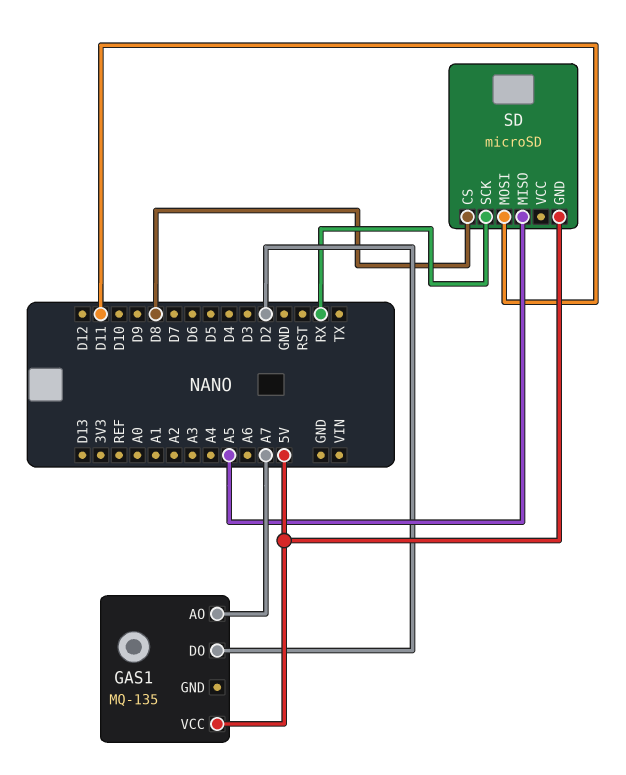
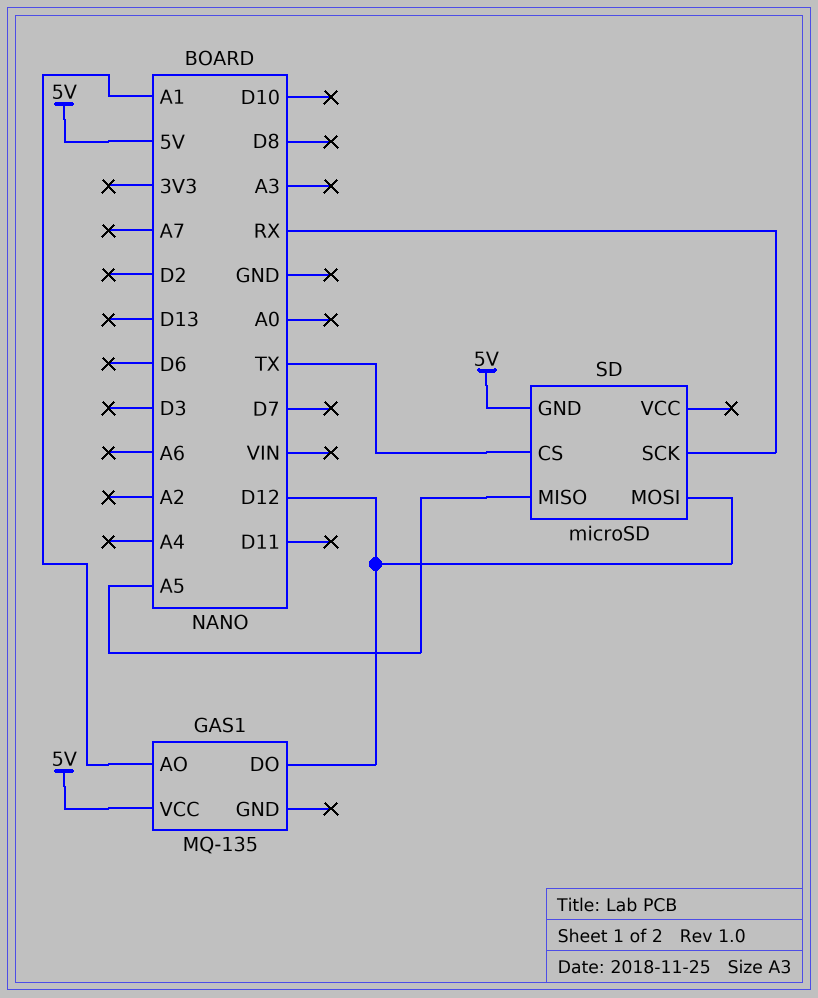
GAS1 pin AO: A7 -> A1
GAS1 pin DO: D2 -> D12
SD pin CS: D8 -> TX
SD pin MOSI: D11 -> D12

